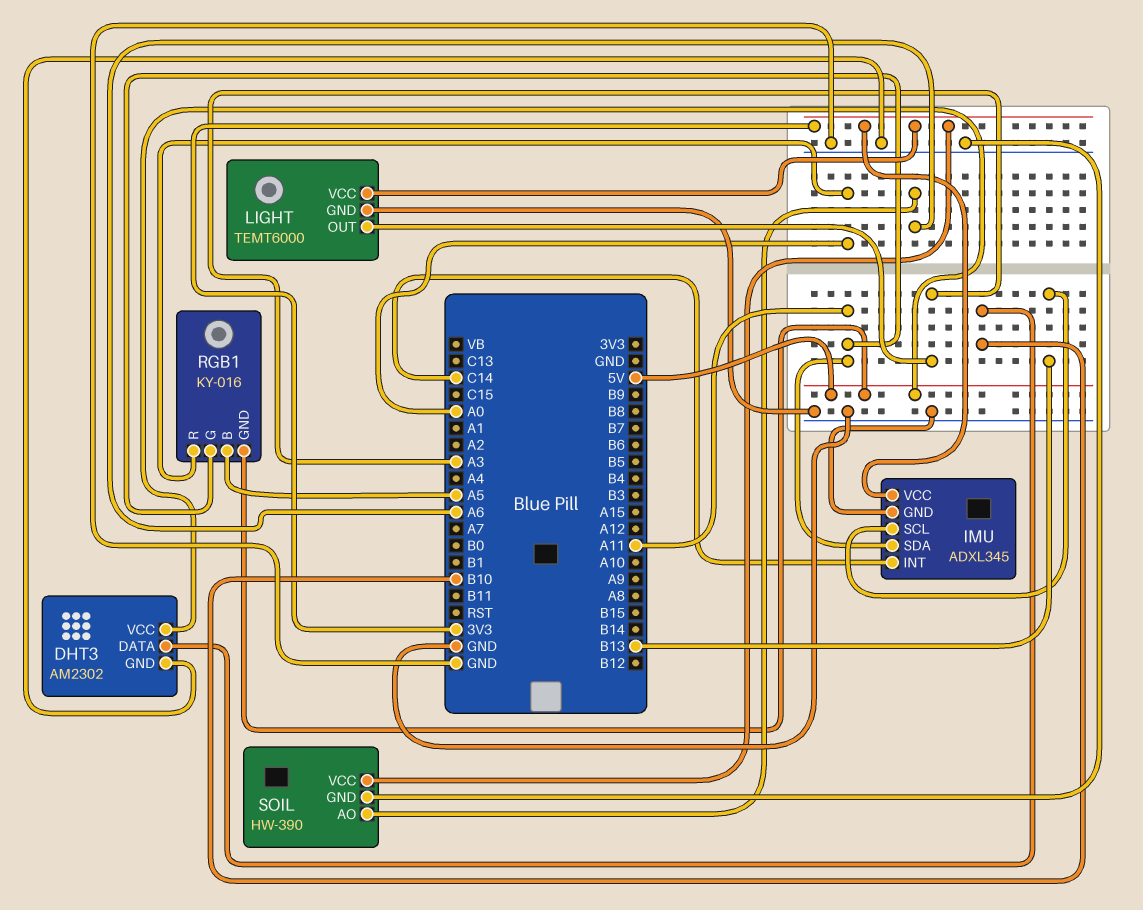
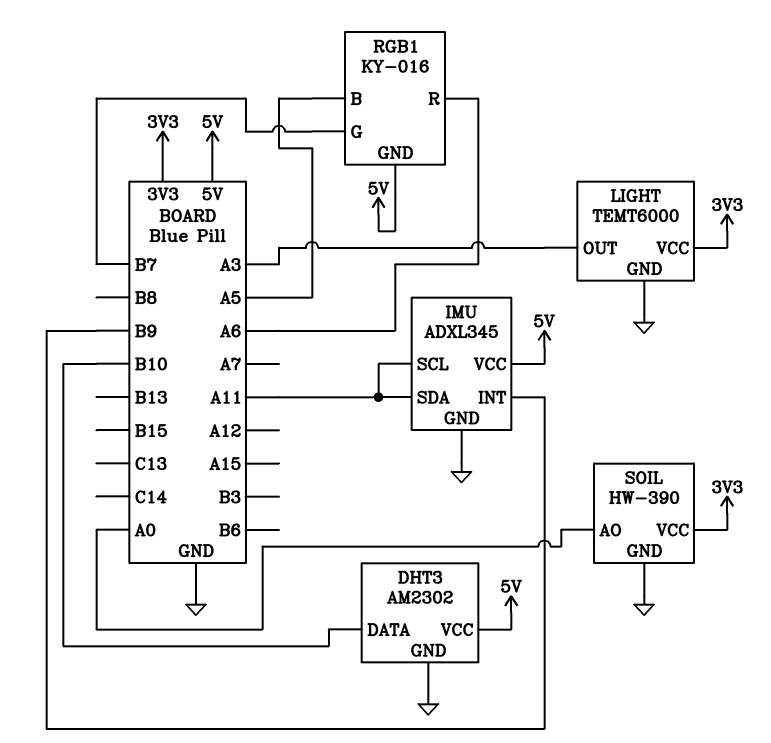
IMU pin INT: C14 -> B9
IMU pin SCL: B13 -> A11
IMU pin VCC: 3V3 -> 5V
RGB1 pin G: A11 -> B7
RGB1 pin R: A0 -> A6
SOIL pin AO: A6 -> A0

